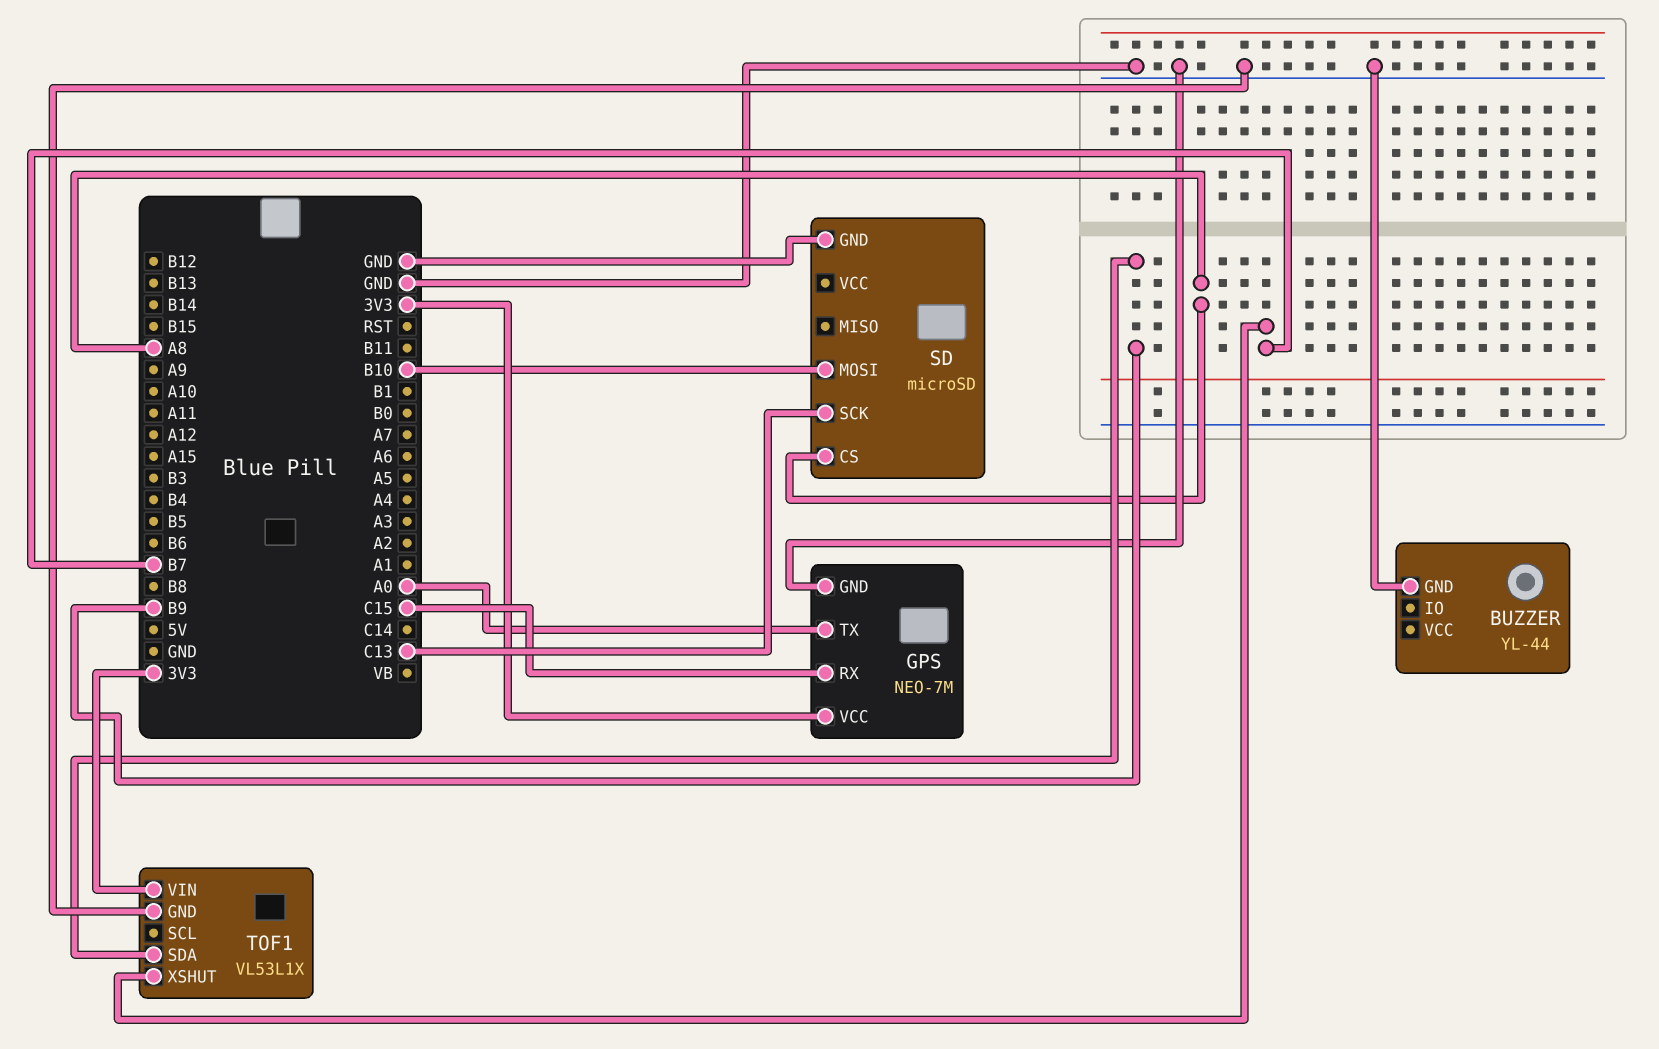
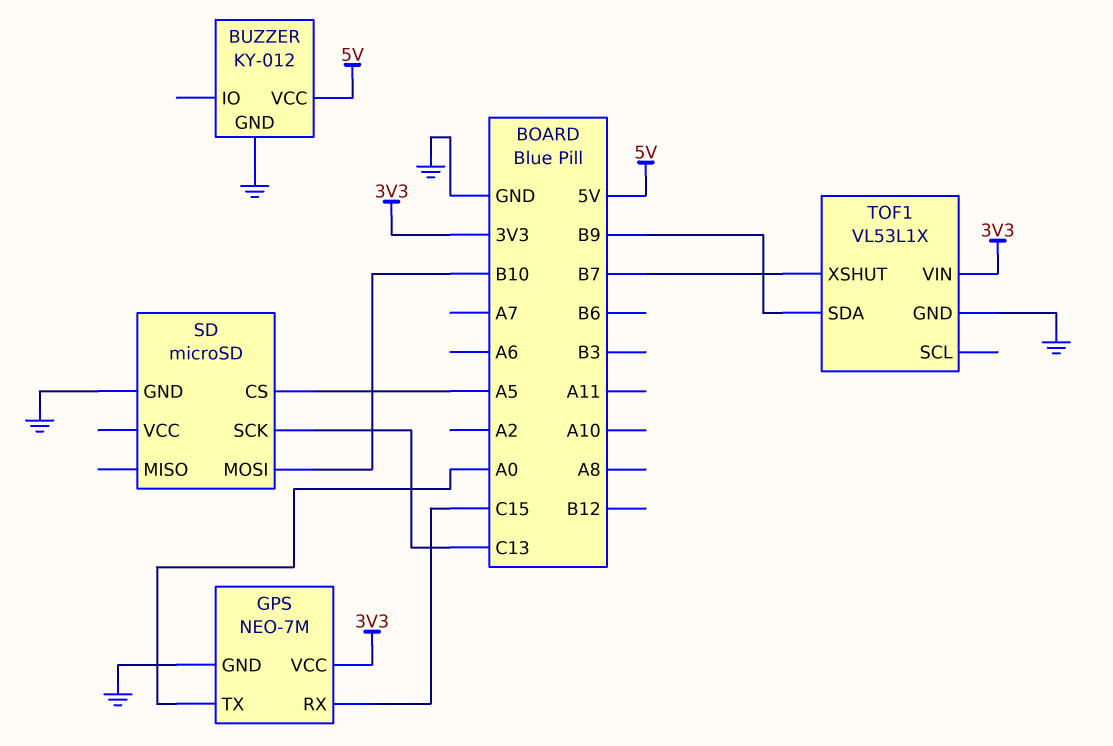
BUZZER: YL-44 -> KY-012
BUZZER pin VCC: none -> 5V
SD pin CS: A8 -> A5

